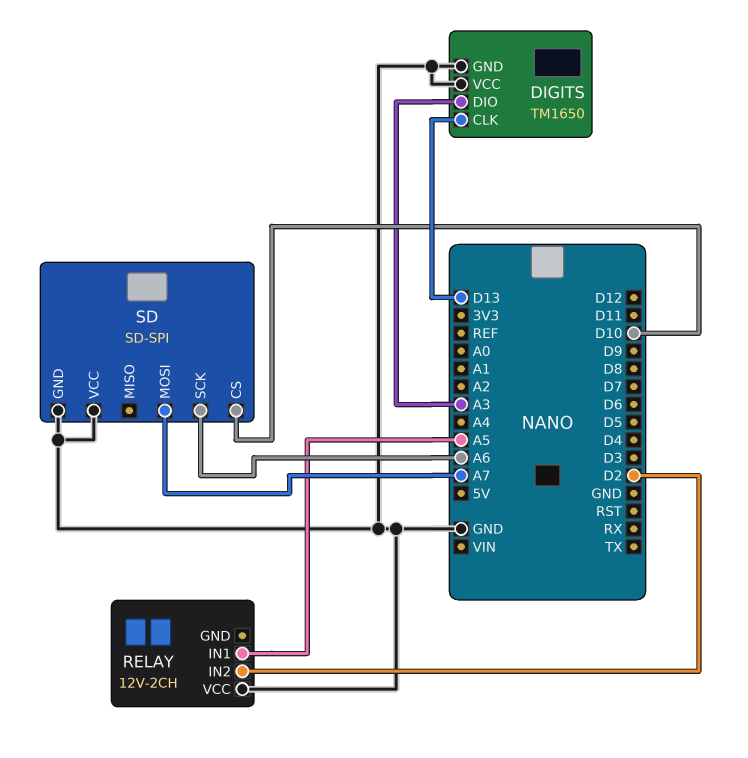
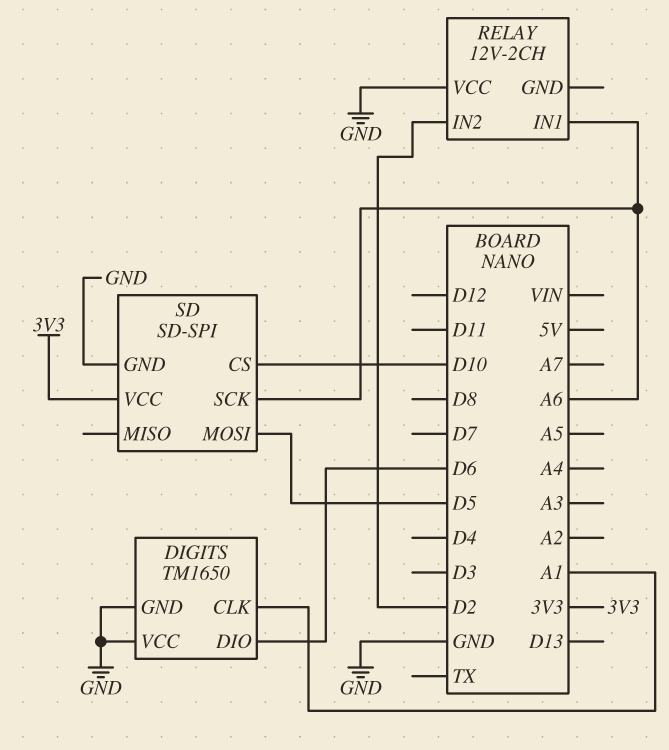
DIGITS pin CLK: D13 -> A1
DIGITS pin DIO: A3 -> D6
RELAY pin IN1: A5 -> A6
SD pin MOSI: A7 -> D5
SD pin VCC: GND -> 3V3

